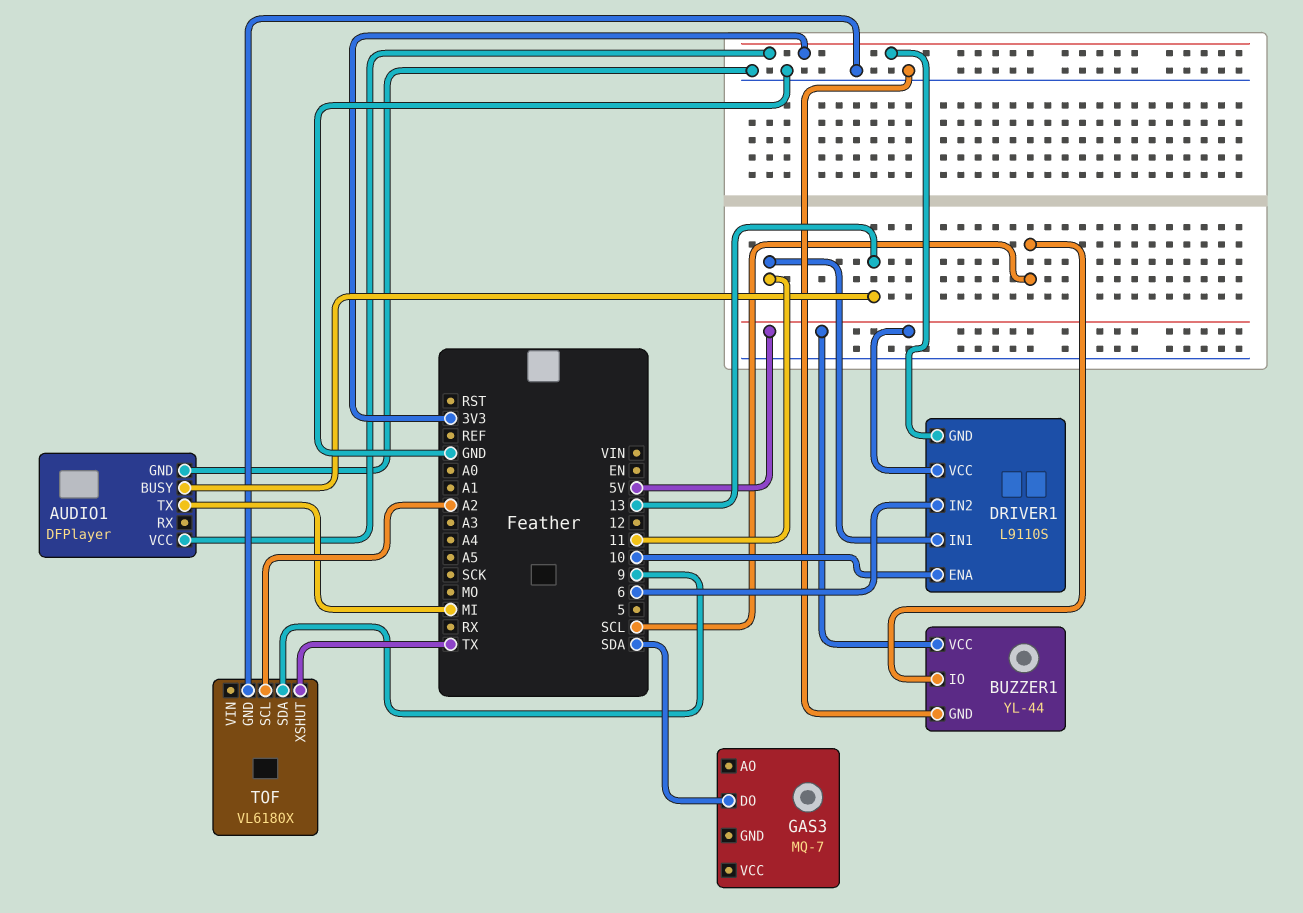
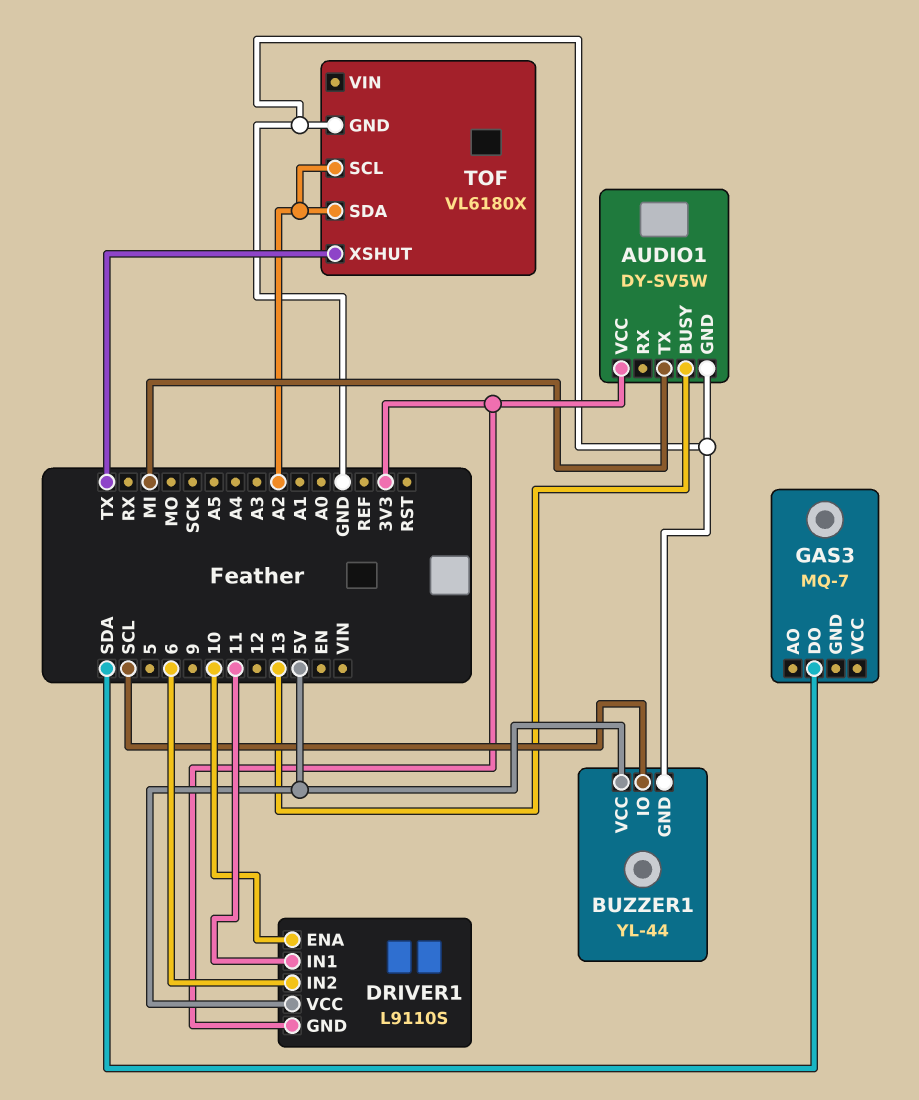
AUDIO1: DFPlayer -> DY-SV5W
TOF pin SDA: 9 -> A2

